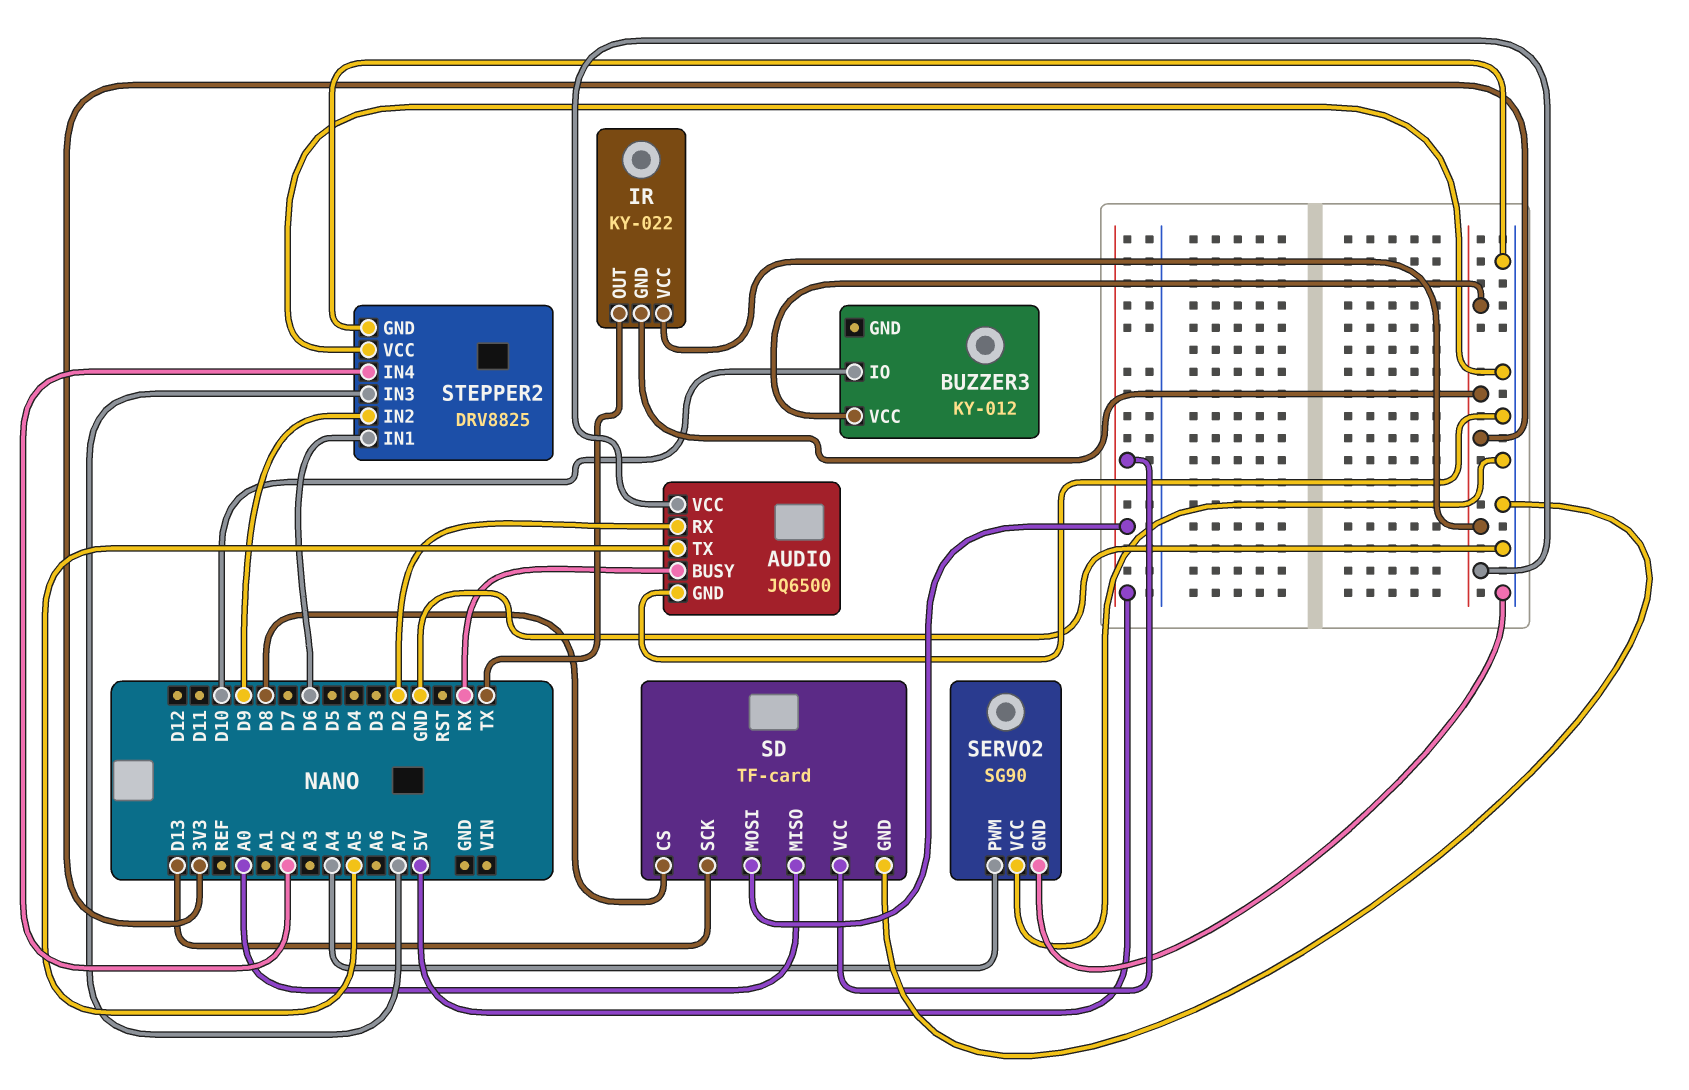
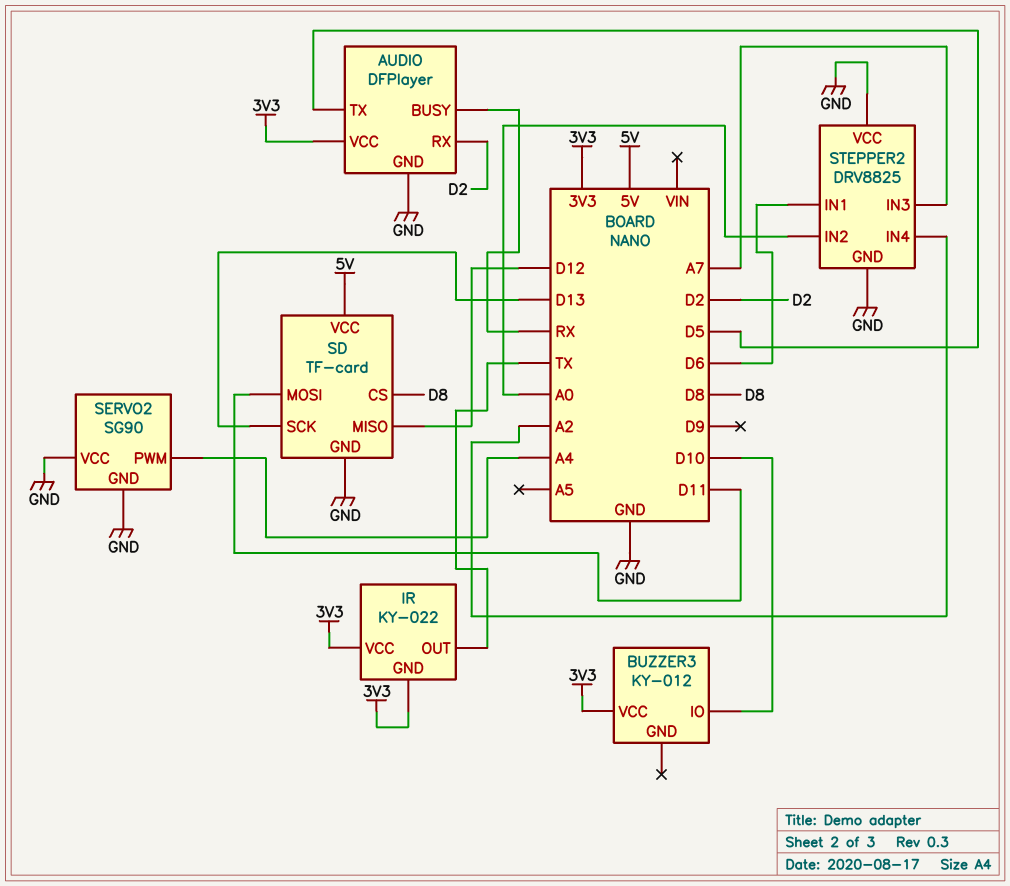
AUDIO: JQ6500 -> DFPlayer
AUDIO pin TX: A5 -> D5
SD pin MISO: A0 -> D12
SD pin MOSI: 5V -> D11
STEPPER2 pin IN2: D9 -> A0

